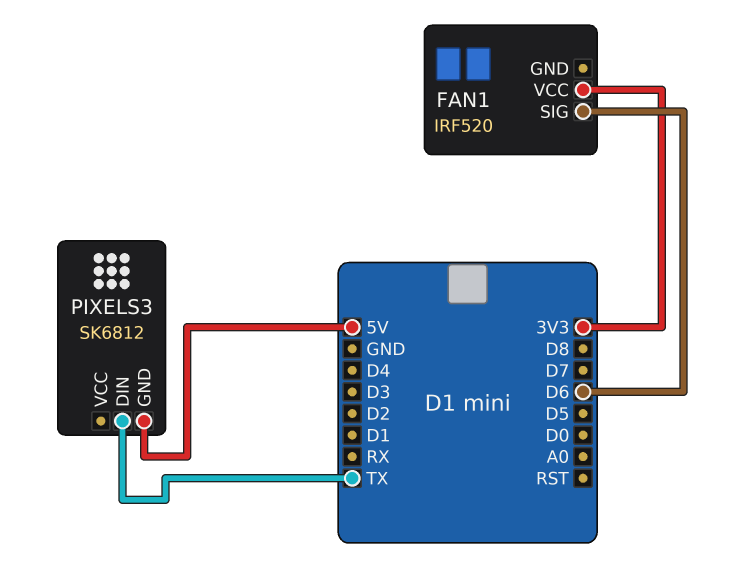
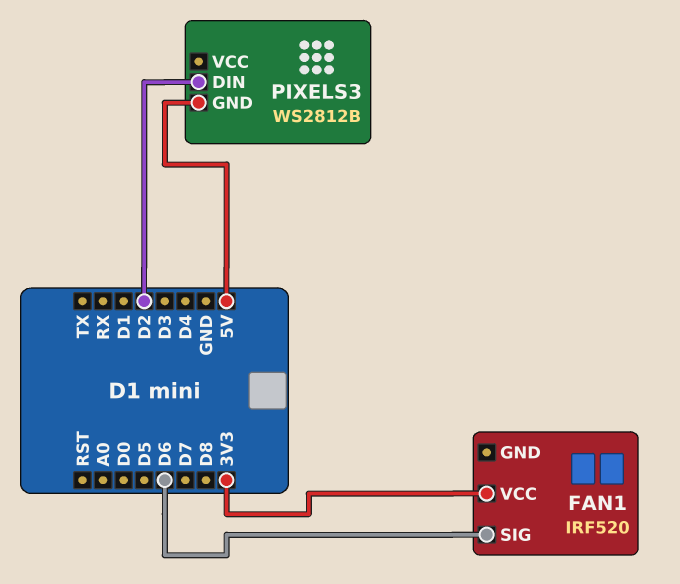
PIXELS3: SK6812 -> WS2812B
PIXELS3 pin DIN: TX -> D2

